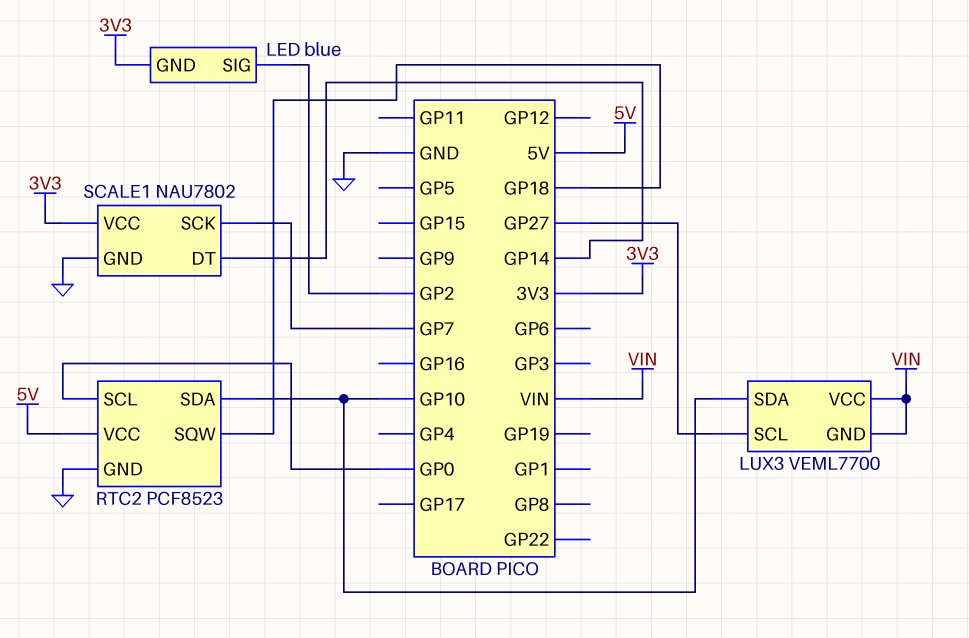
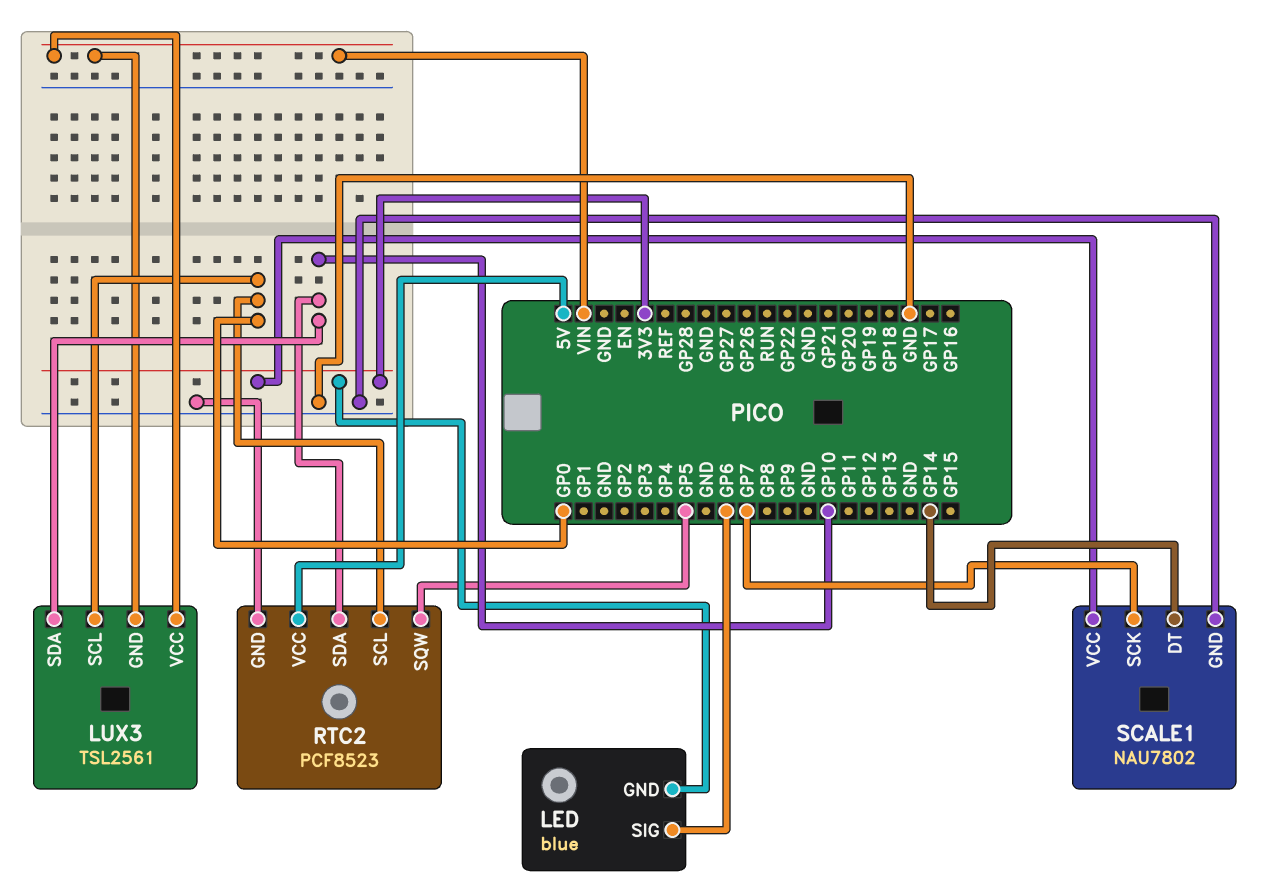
LED pin SIG: GP2 -> GP6
LUX3: VEML7700 -> TSL2561
LUX3 pin SCL: GP27 -> GP0
RTC2 pin SQW: GP18 -> GP5

